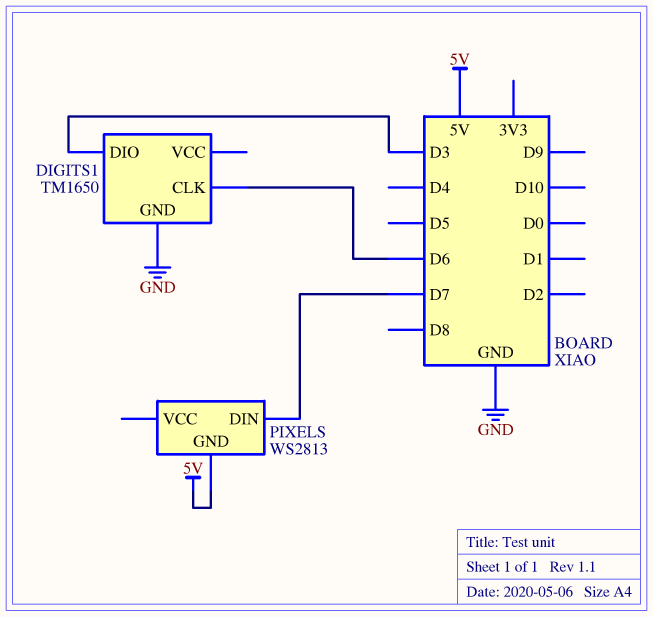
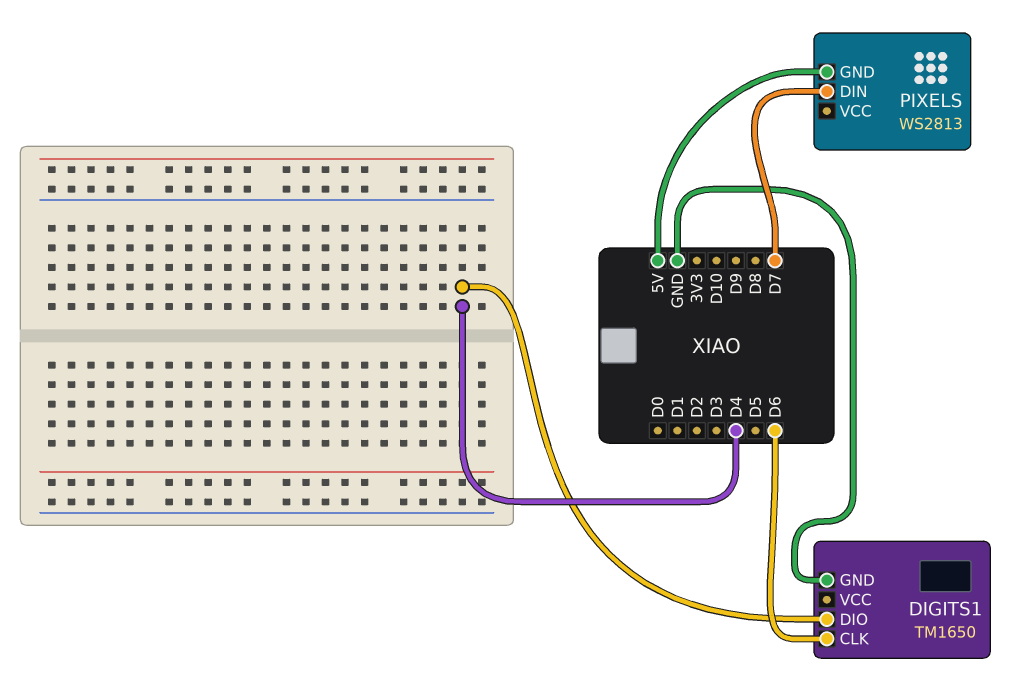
DIGITS1 pin DIO: D3 -> D4

